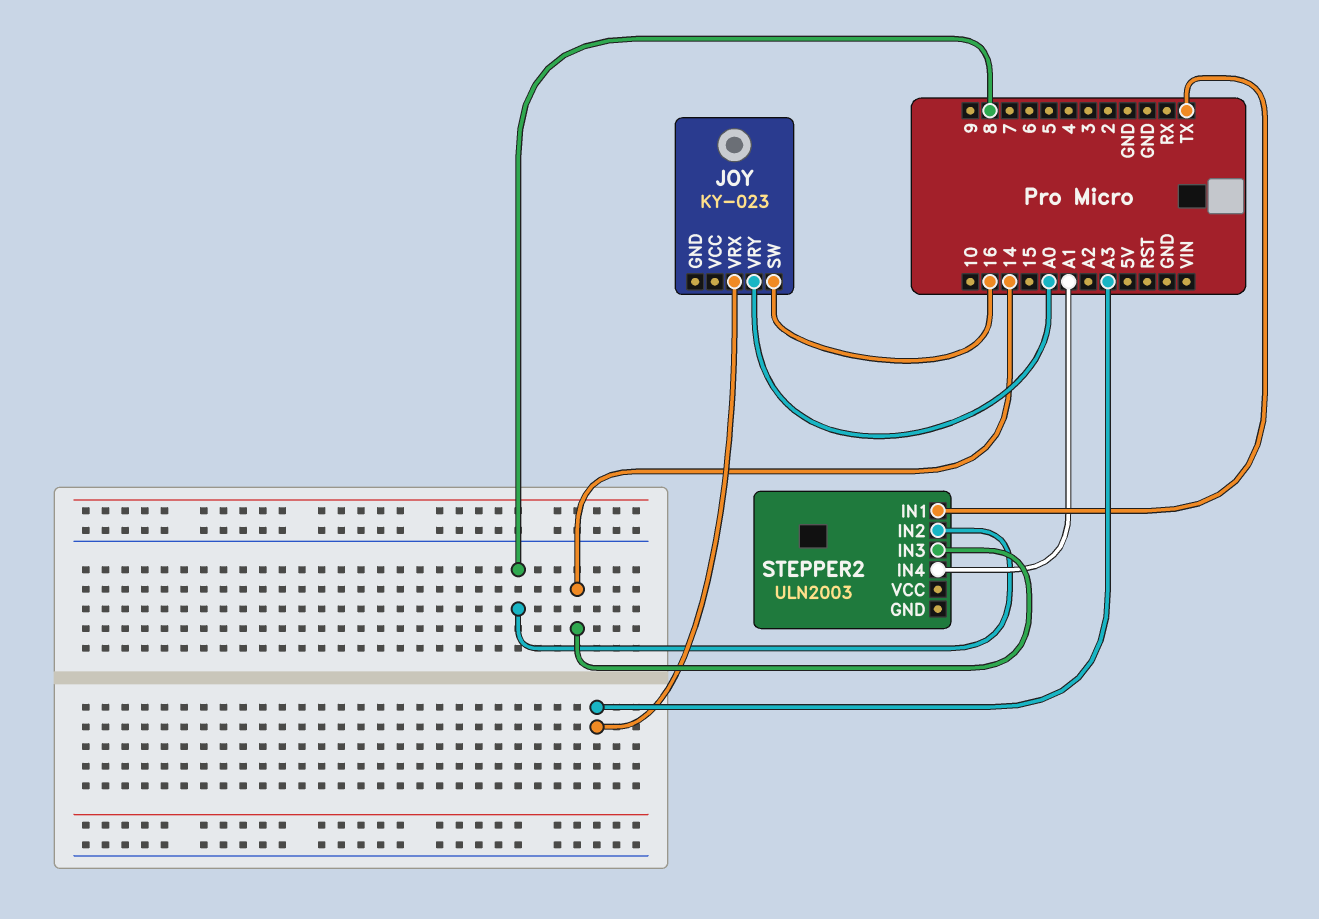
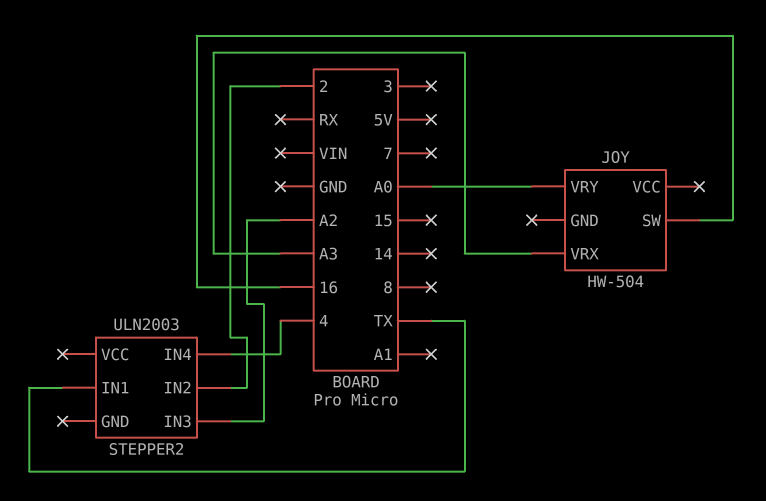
JOY: KY-023 -> HW-504
STEPPER2 pin IN2: 8 -> 2
STEPPER2 pin IN3: 14 -> A2
STEPPER2 pin IN4: A1 -> 4

